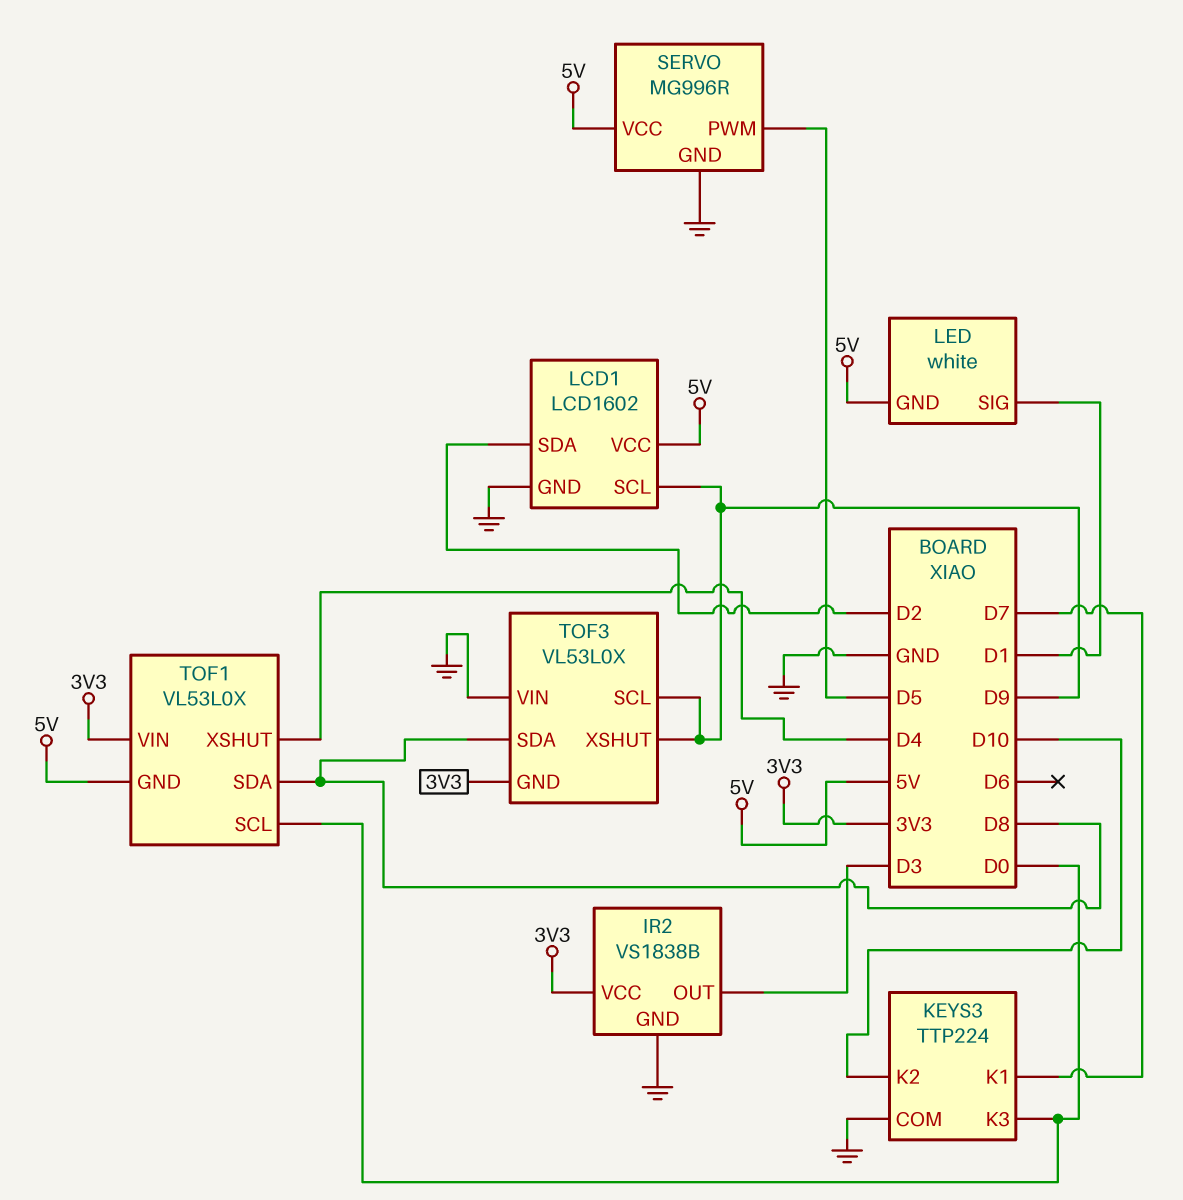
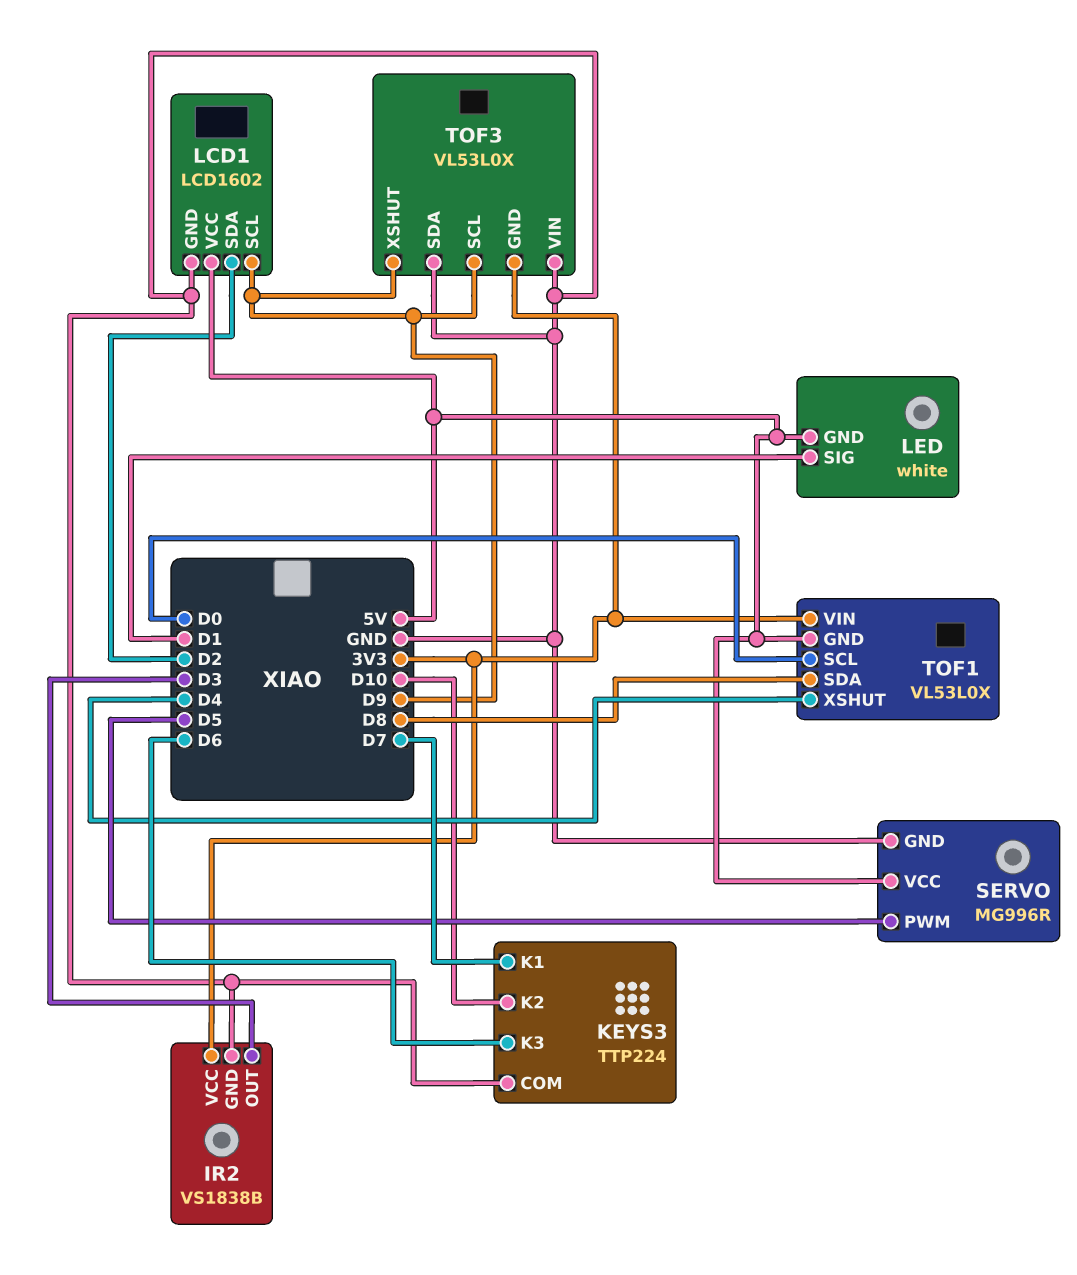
KEYS3 pin K3: D0 -> D6
TOF3 pin SDA: D8 -> GND

